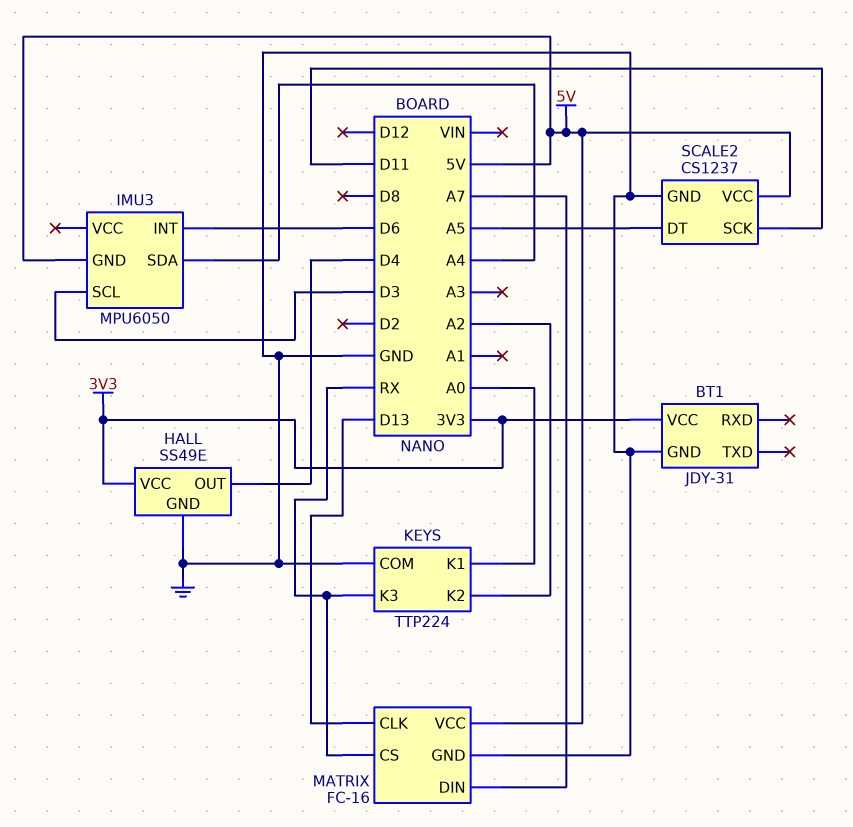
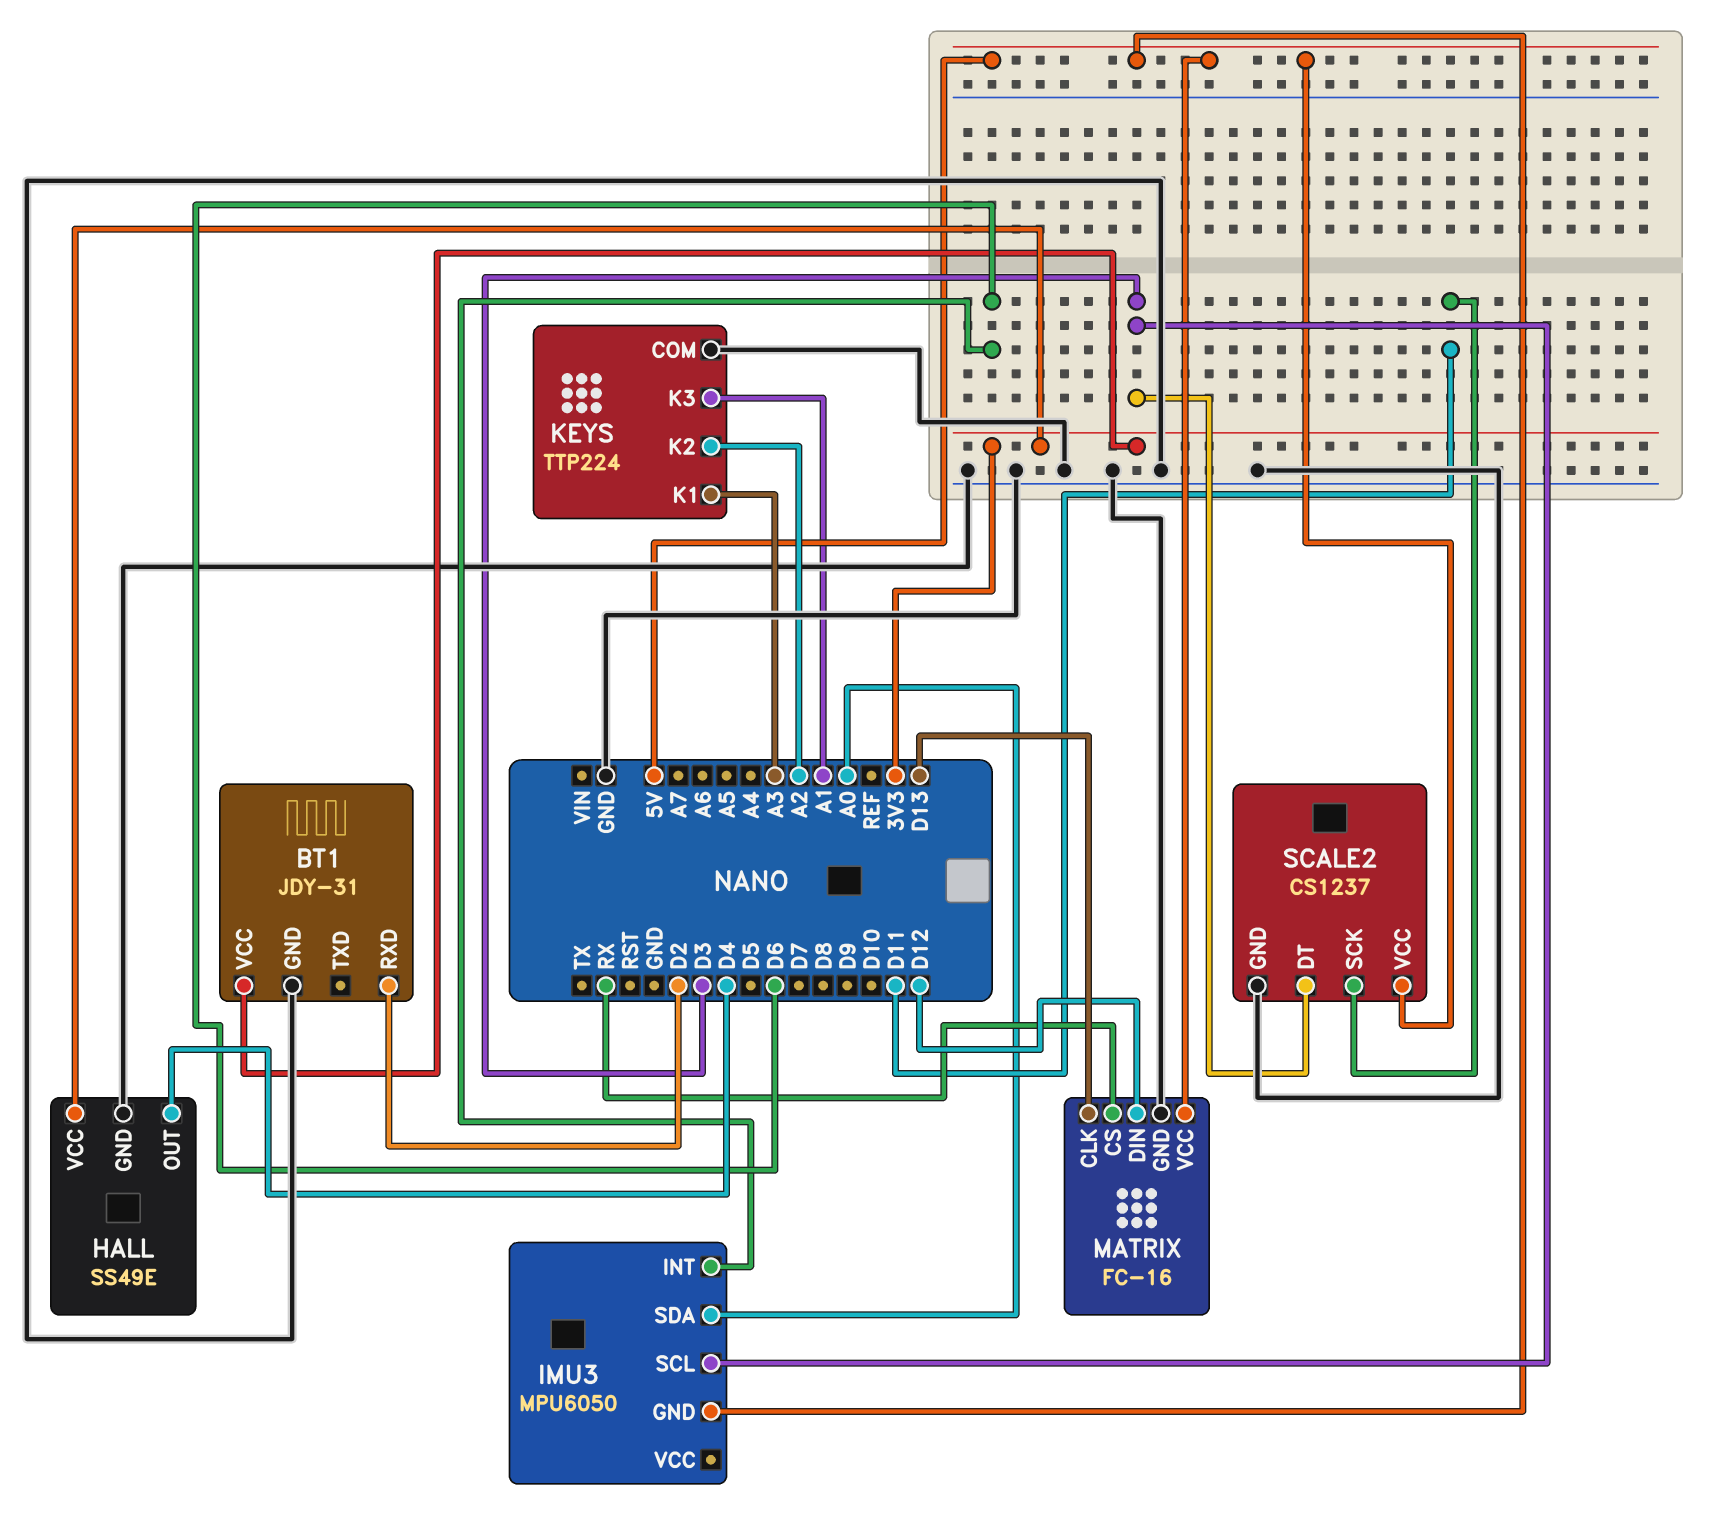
BT1 pin RXD: none -> D2
IMU3 pin SDA: A4 -> A0
KEYS pin K1: A0 -> A3
KEYS pin K3: RX -> A1
MATRIX pin DIN: A7 -> D12
SCALE2 pin DT: A5 -> D3

